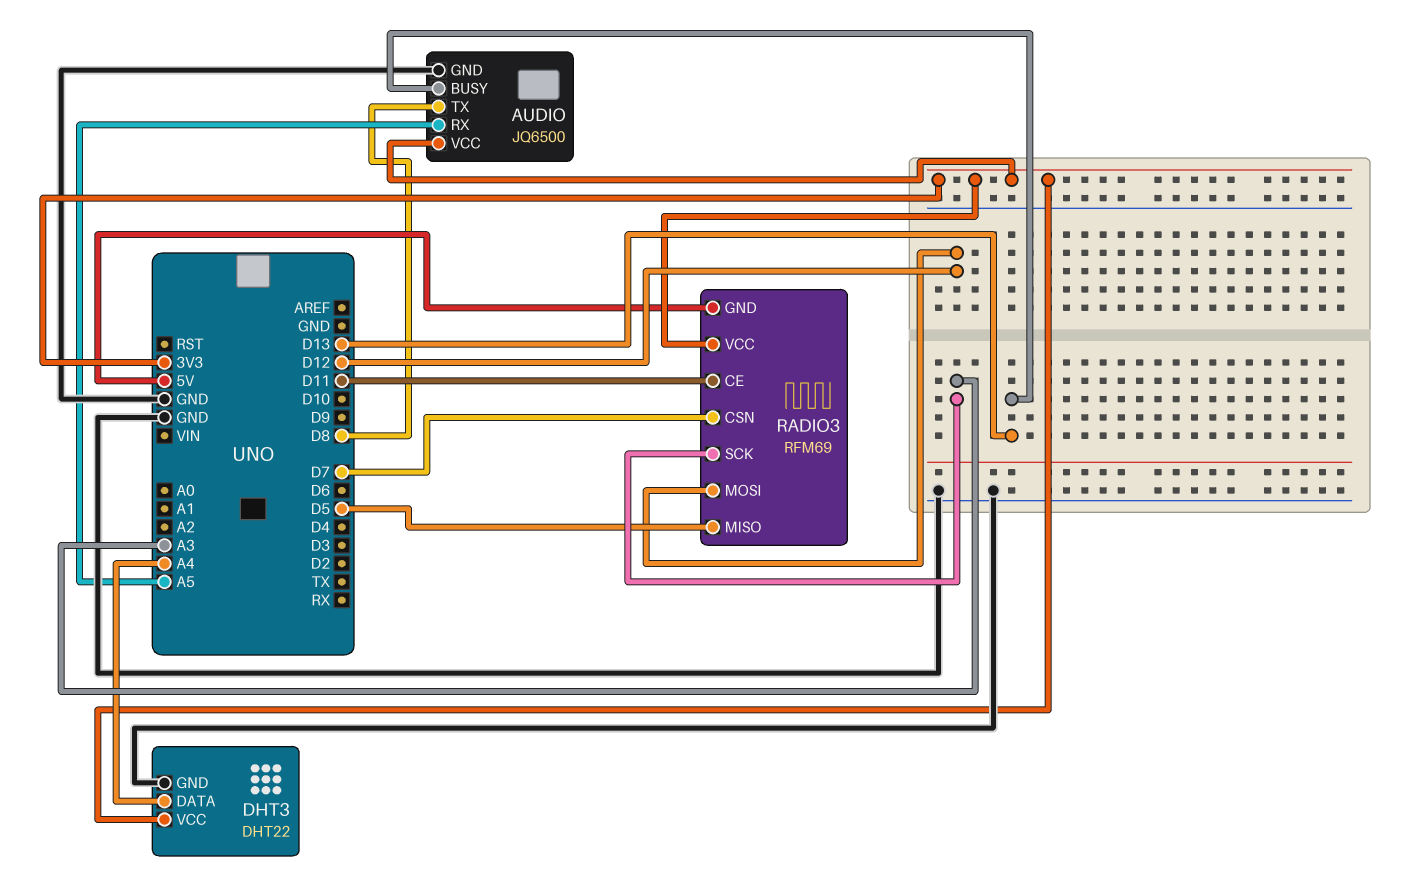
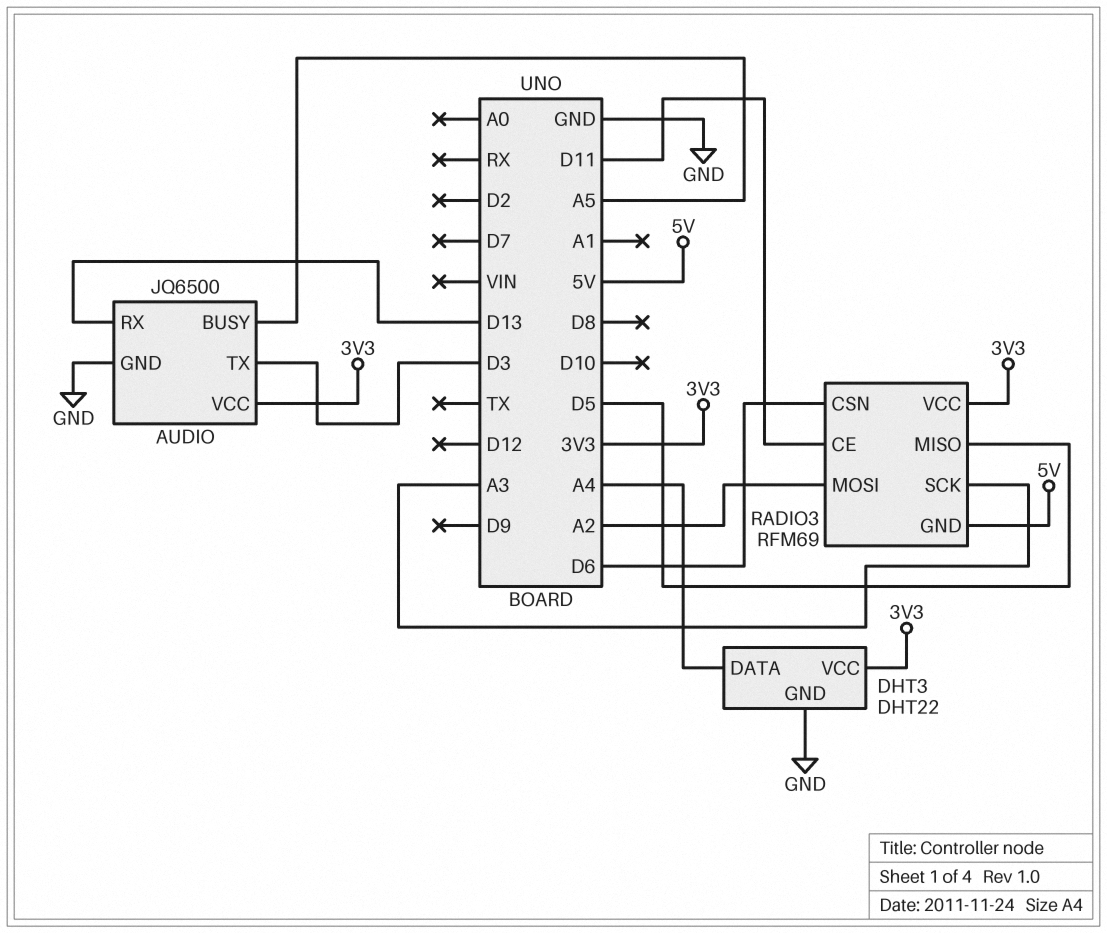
AUDIO pin BUSY: D13 -> A5
AUDIO pin RX: A5 -> D13
AUDIO pin TX: D8 -> D3
RADIO3 pin CSN: D7 -> D6
RADIO3 pin MOSI: D12 -> A2

